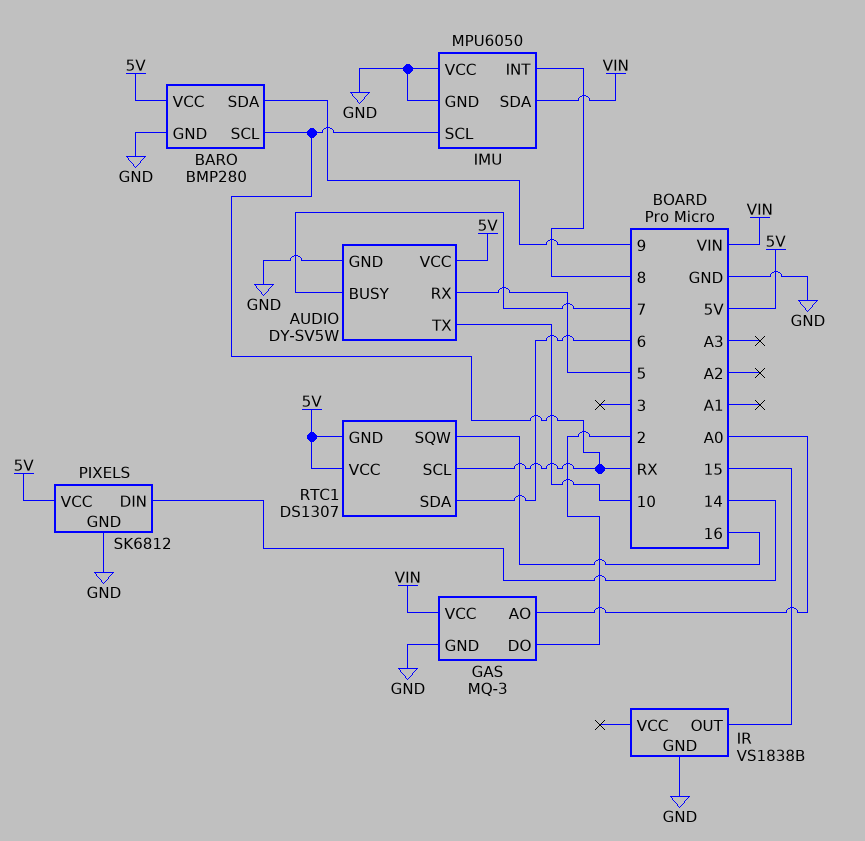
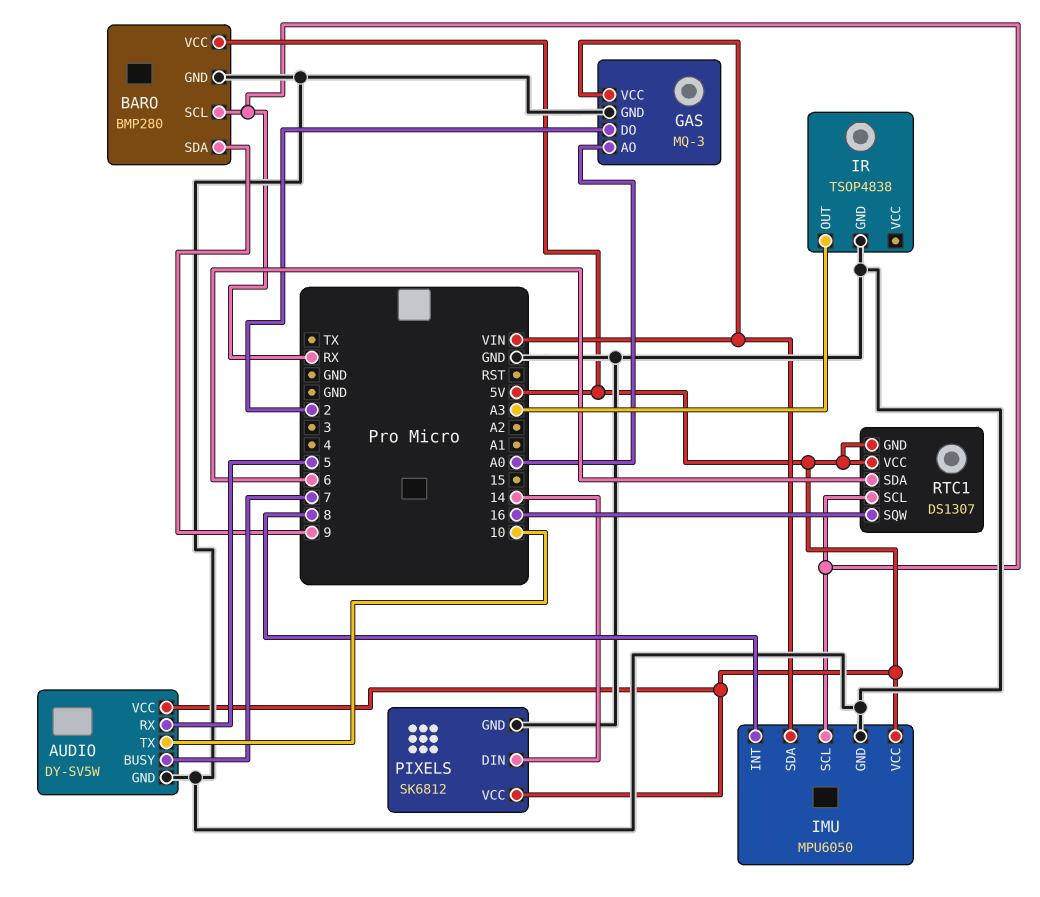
IMU pin VCC: GND -> 5V
IR: VS1838B -> TSOP4838
IR pin OUT: 15 -> A3

